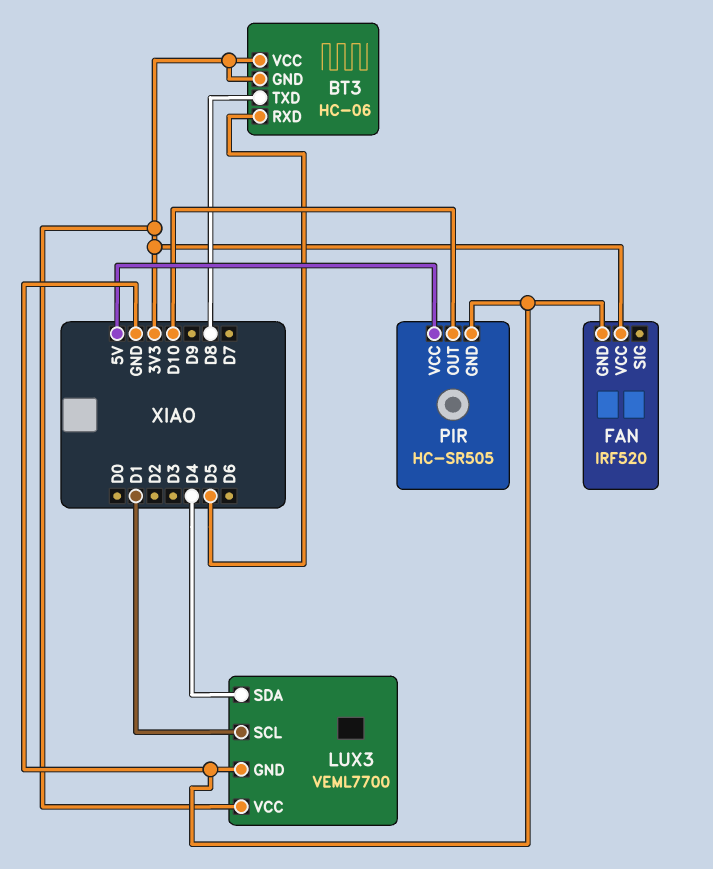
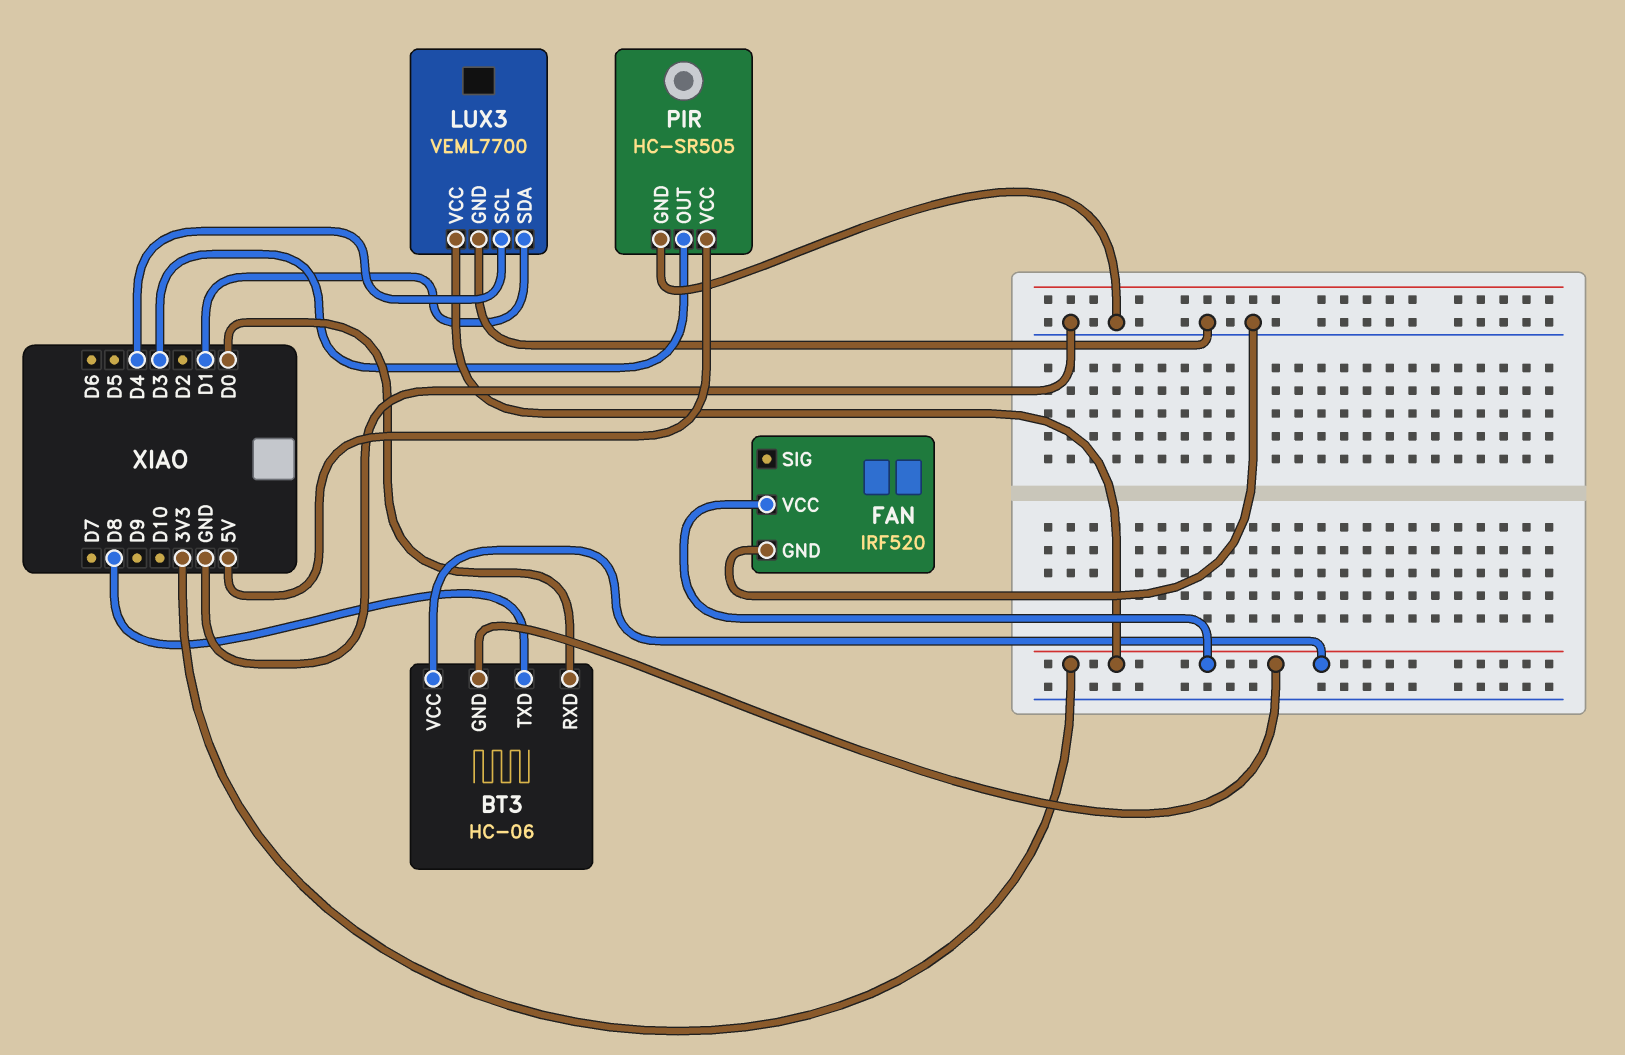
BT3 pin RXD: D5 -> D0
LUX3 pin SCL: D1 -> D4
LUX3 pin SDA: D4 -> D1
PIR pin OUT: D10 -> D3

